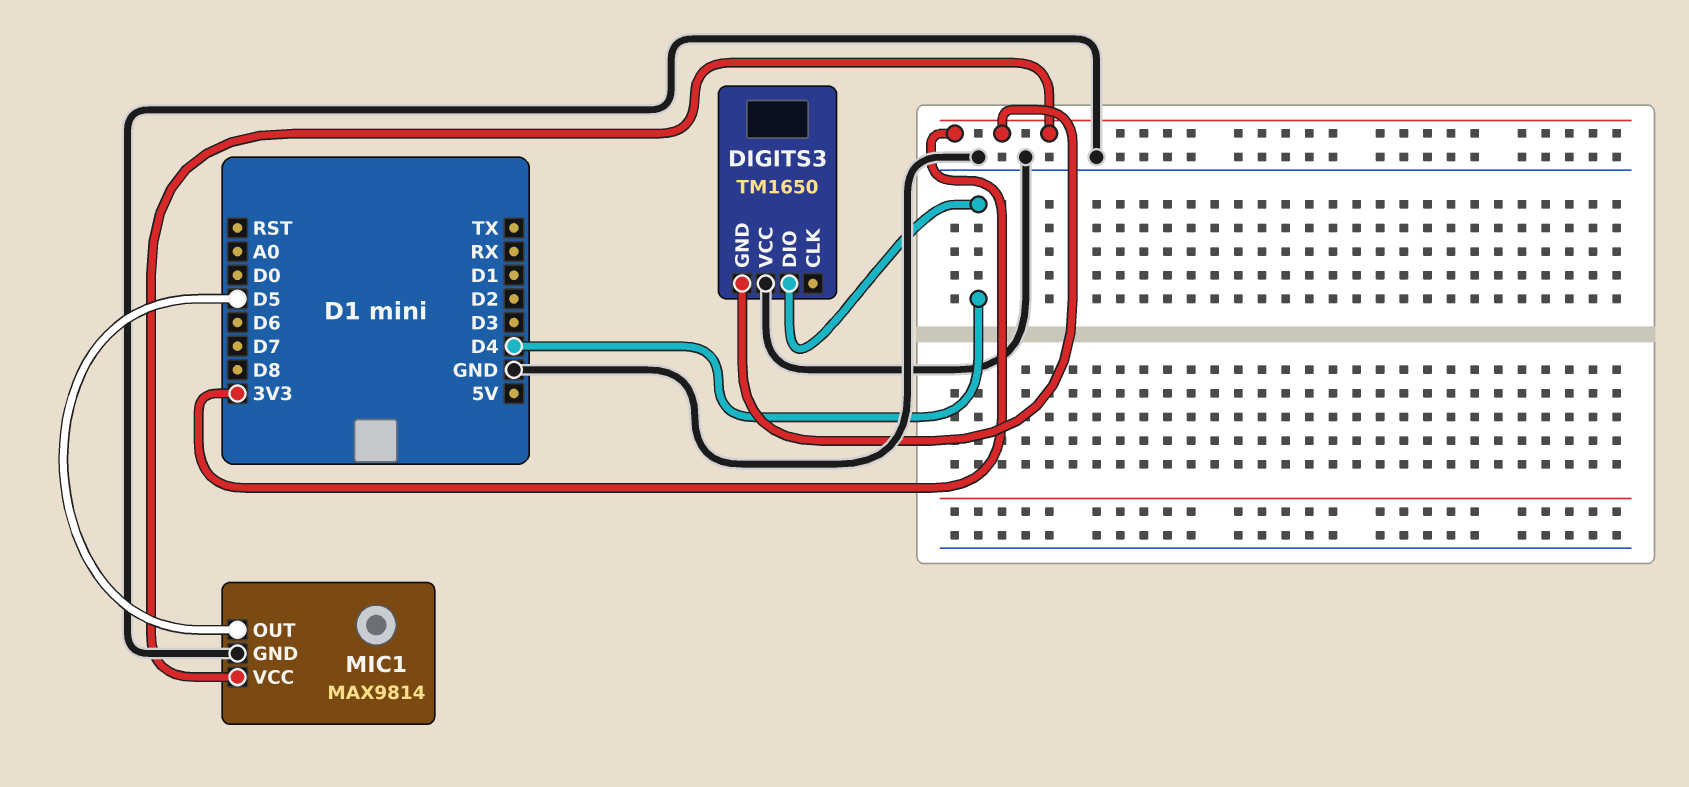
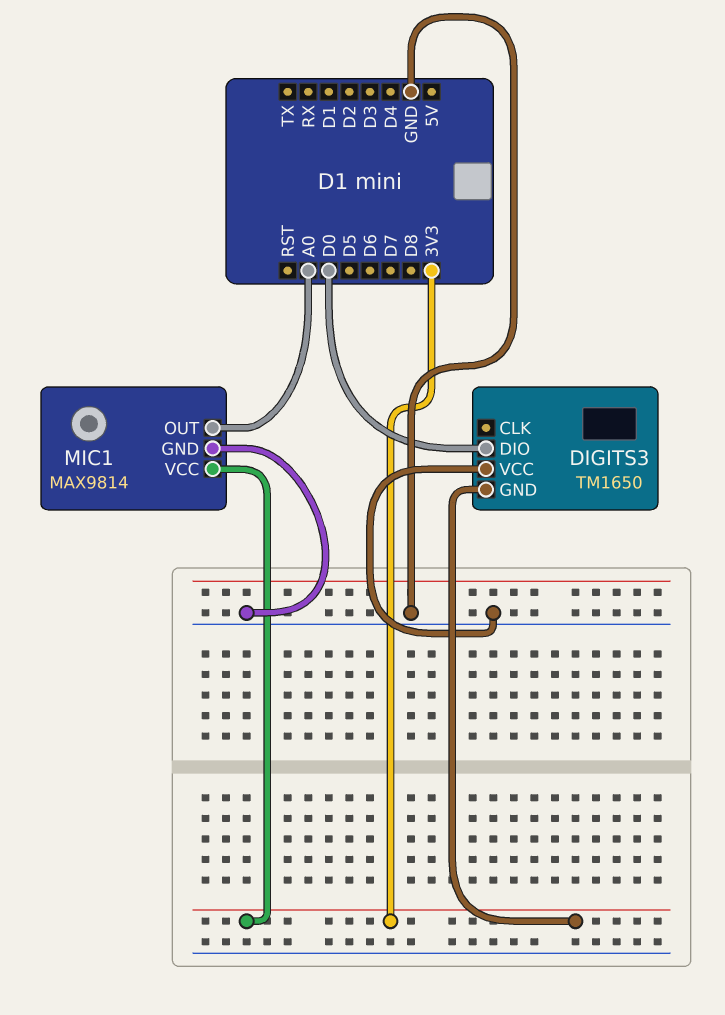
DIGITS3 pin DIO: D4 -> D0
MIC1 pin OUT: D5 -> A0

